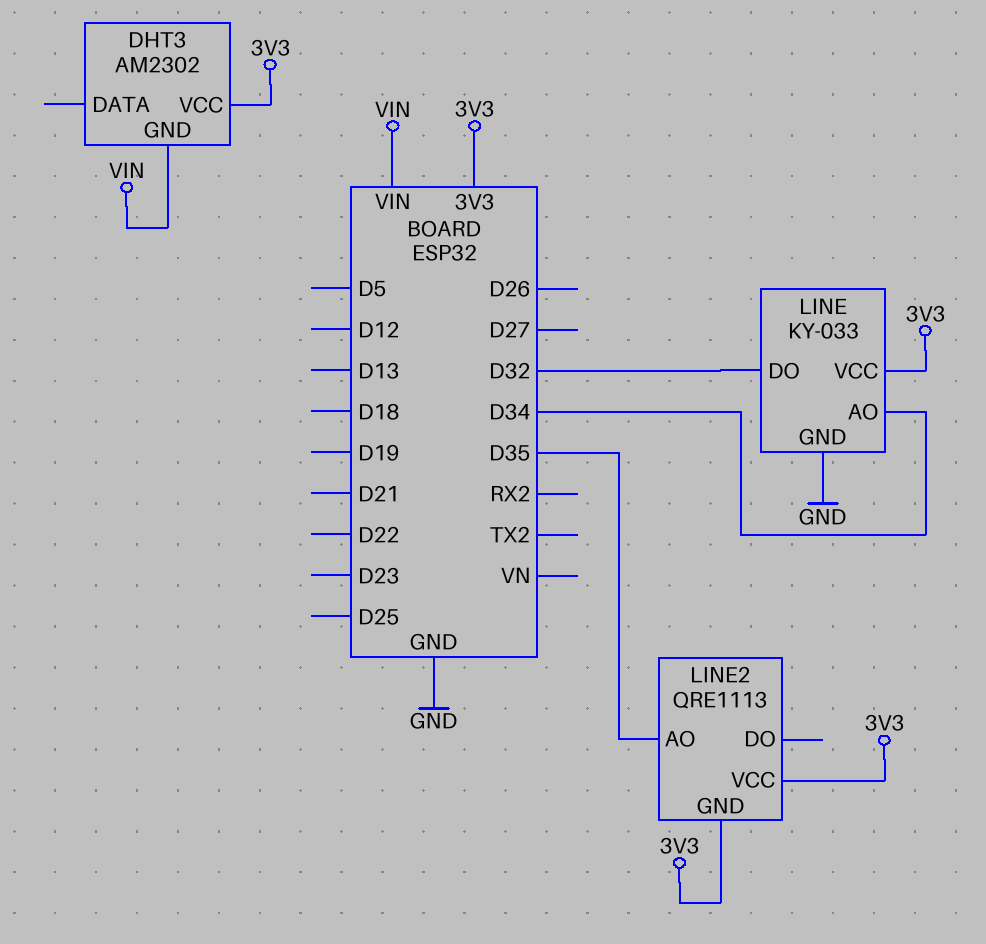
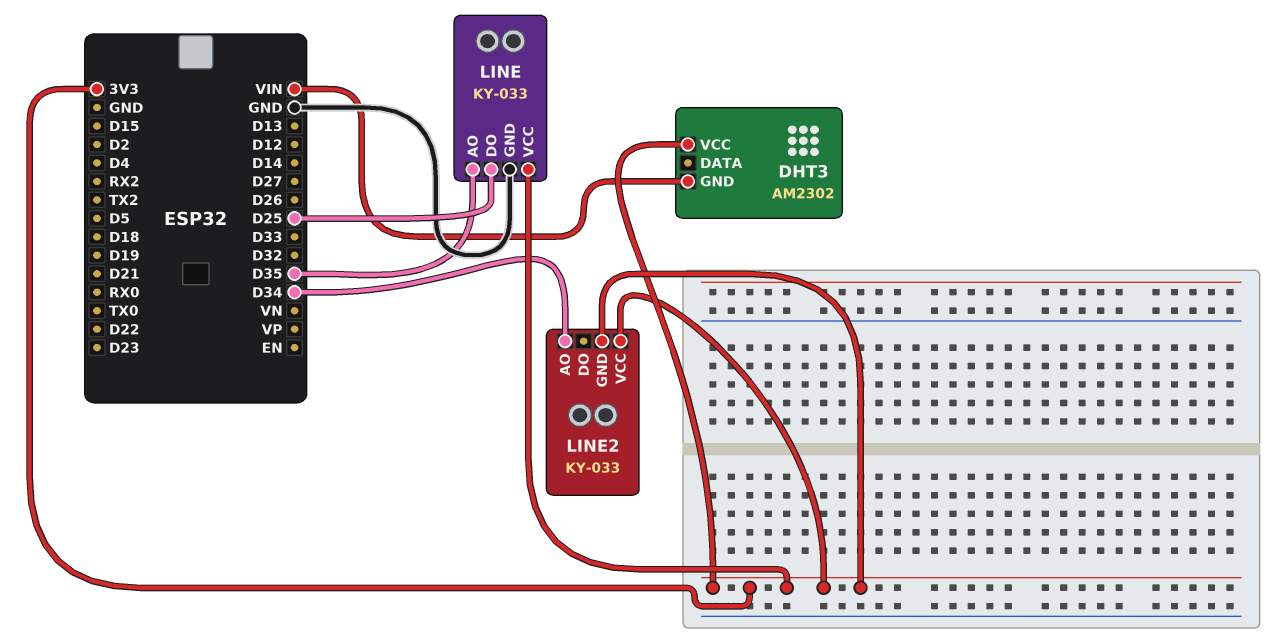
LINE pin AO: D34 -> D35
LINE pin DO: D32 -> D25
LINE2: QRE1113 -> KY-033
LINE2 pin AO: D35 -> D34

